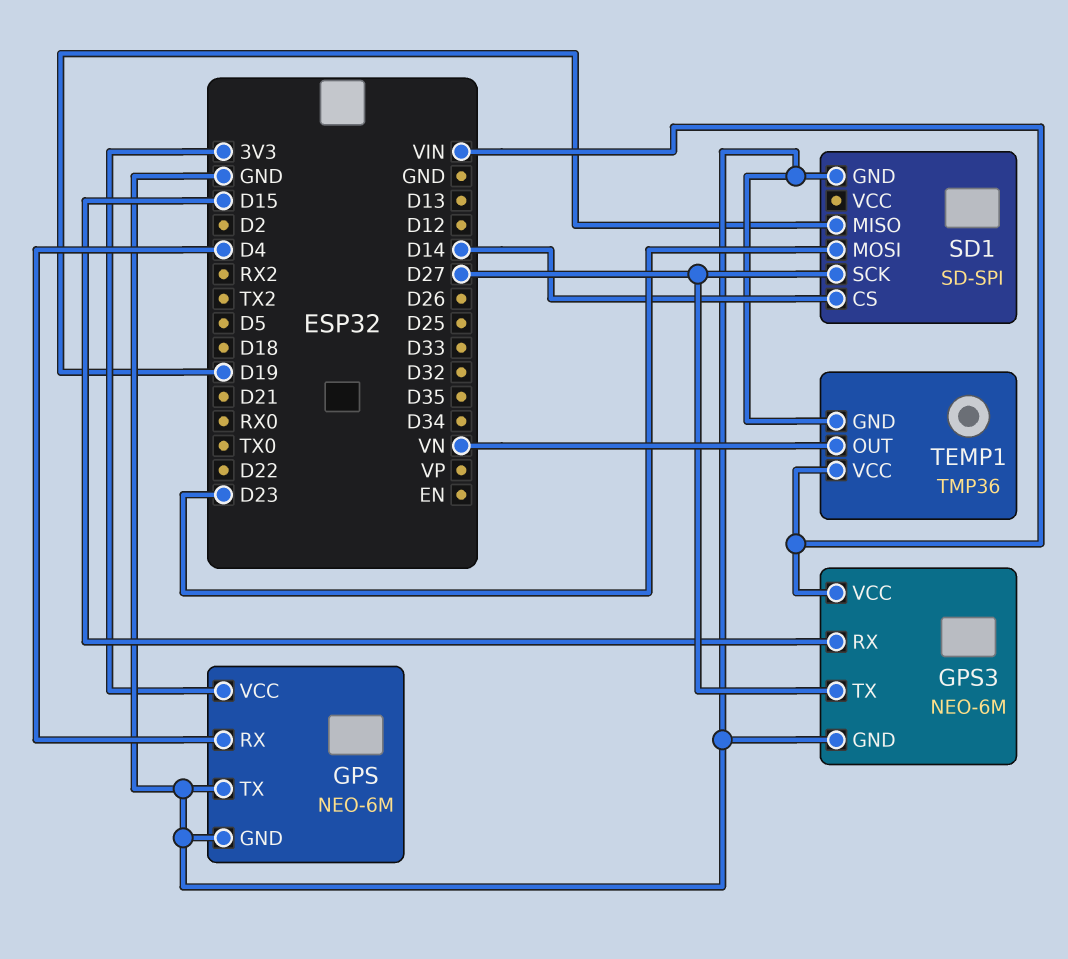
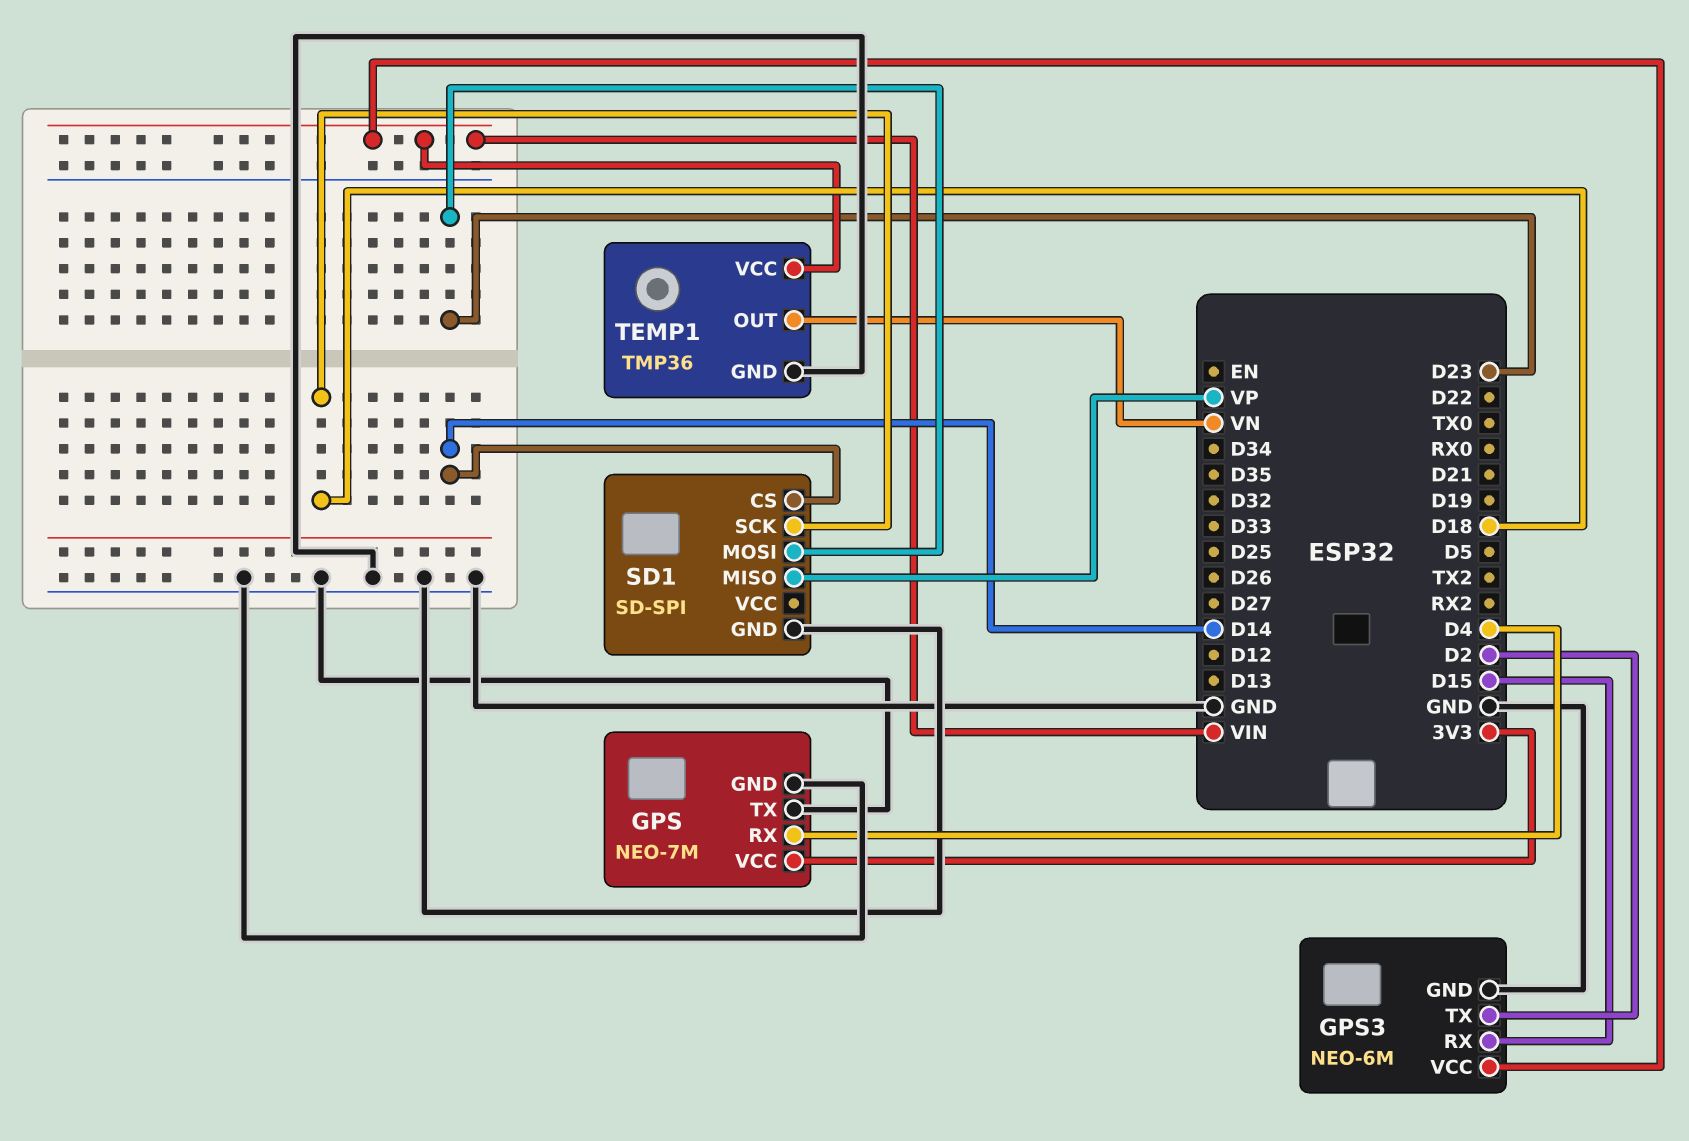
GPS: NEO-6M -> NEO-7M
GPS3 pin TX: D27 -> D2
SD1 pin MISO: D19 -> VP
SD1 pin SCK: D27 -> D18

